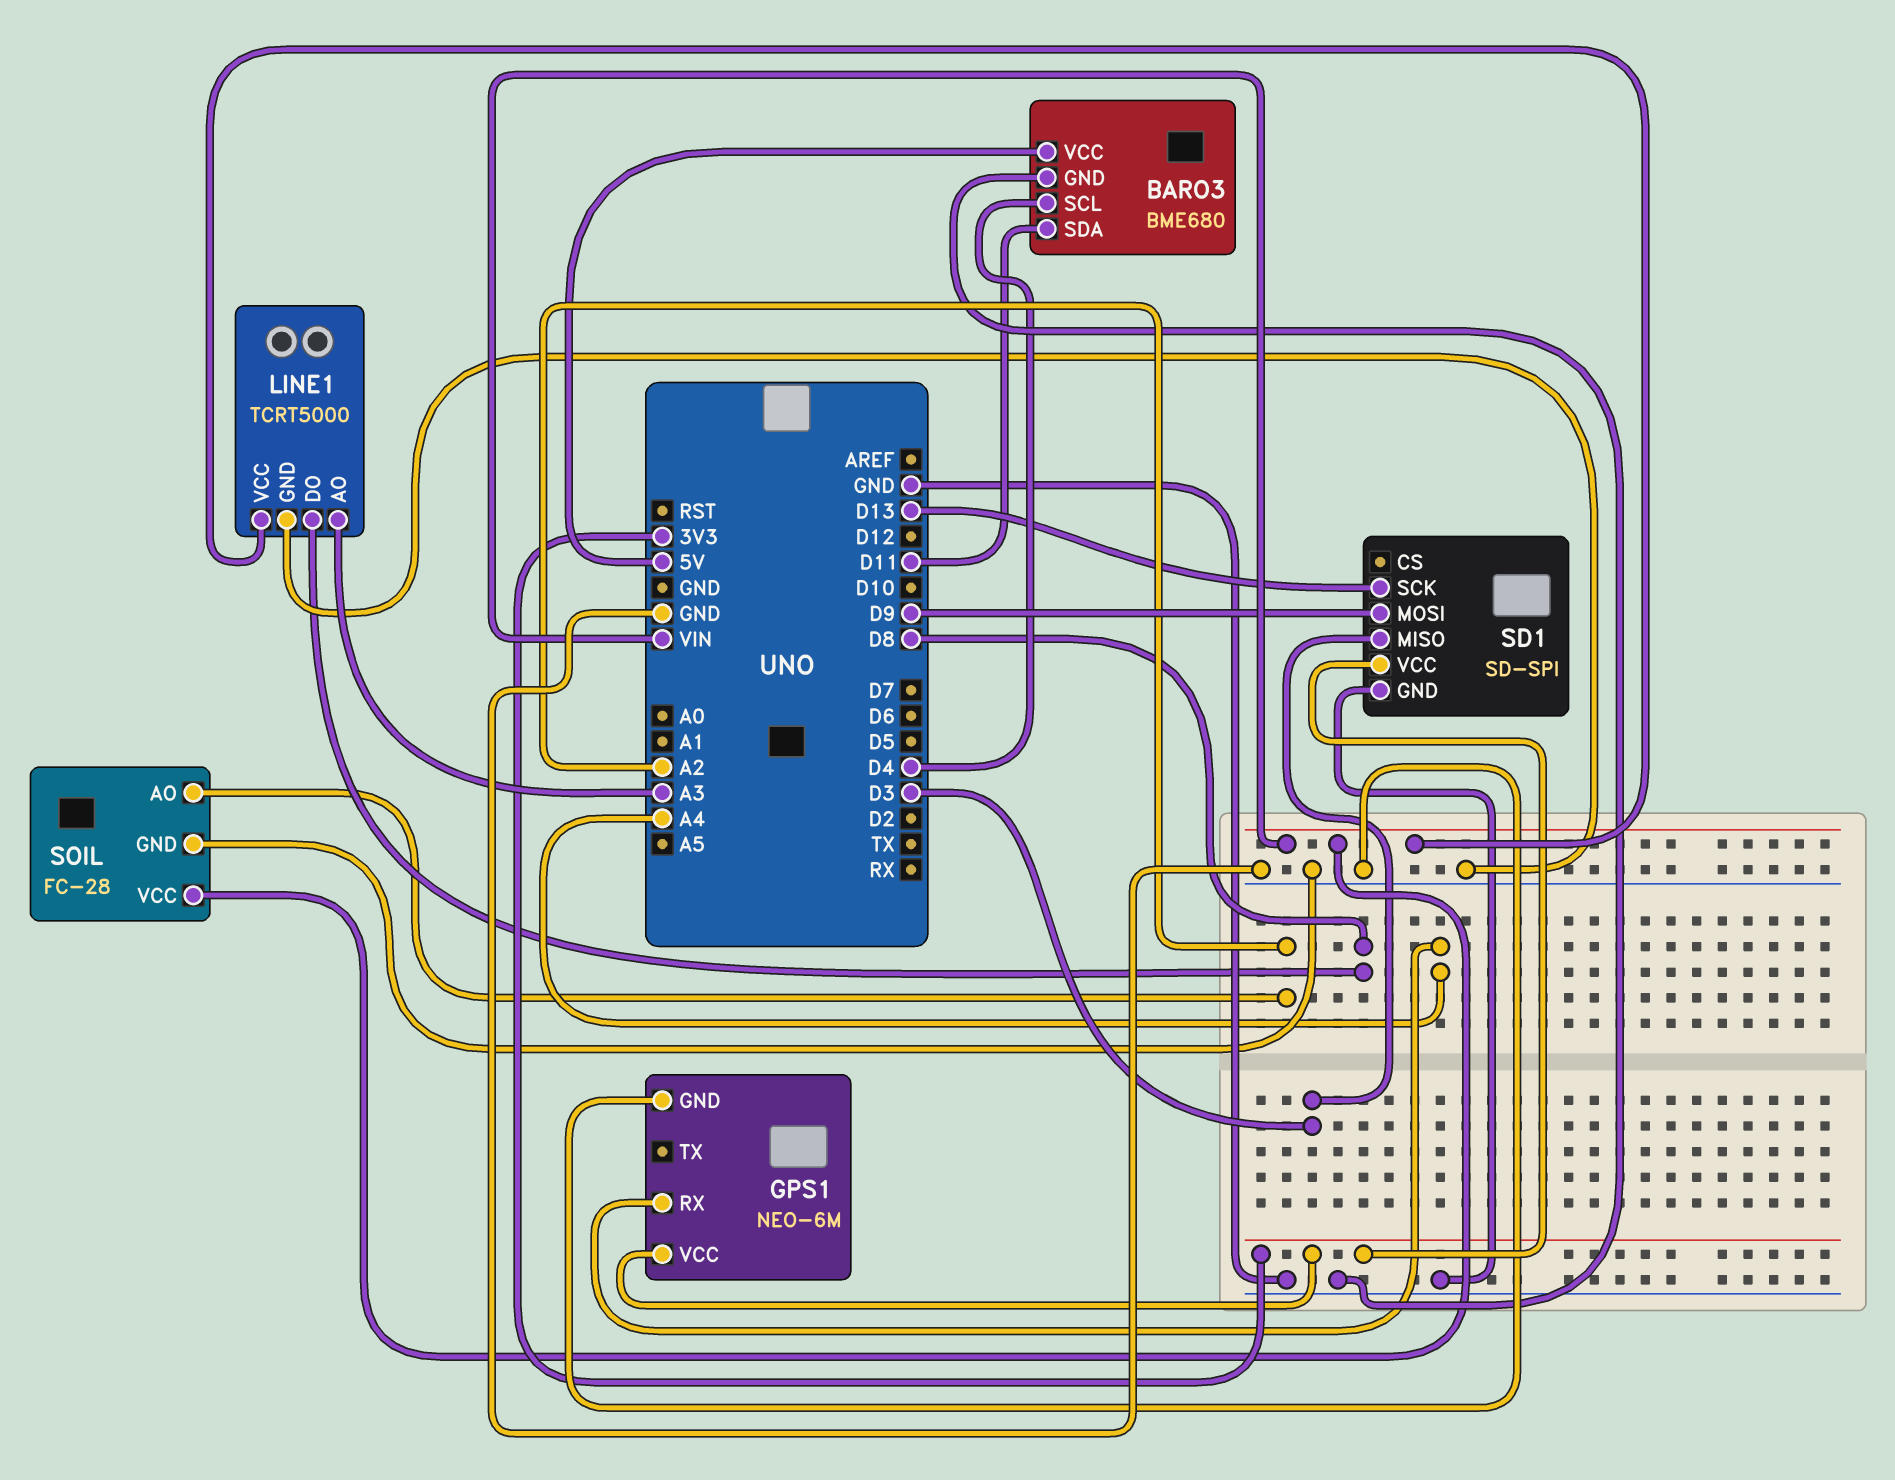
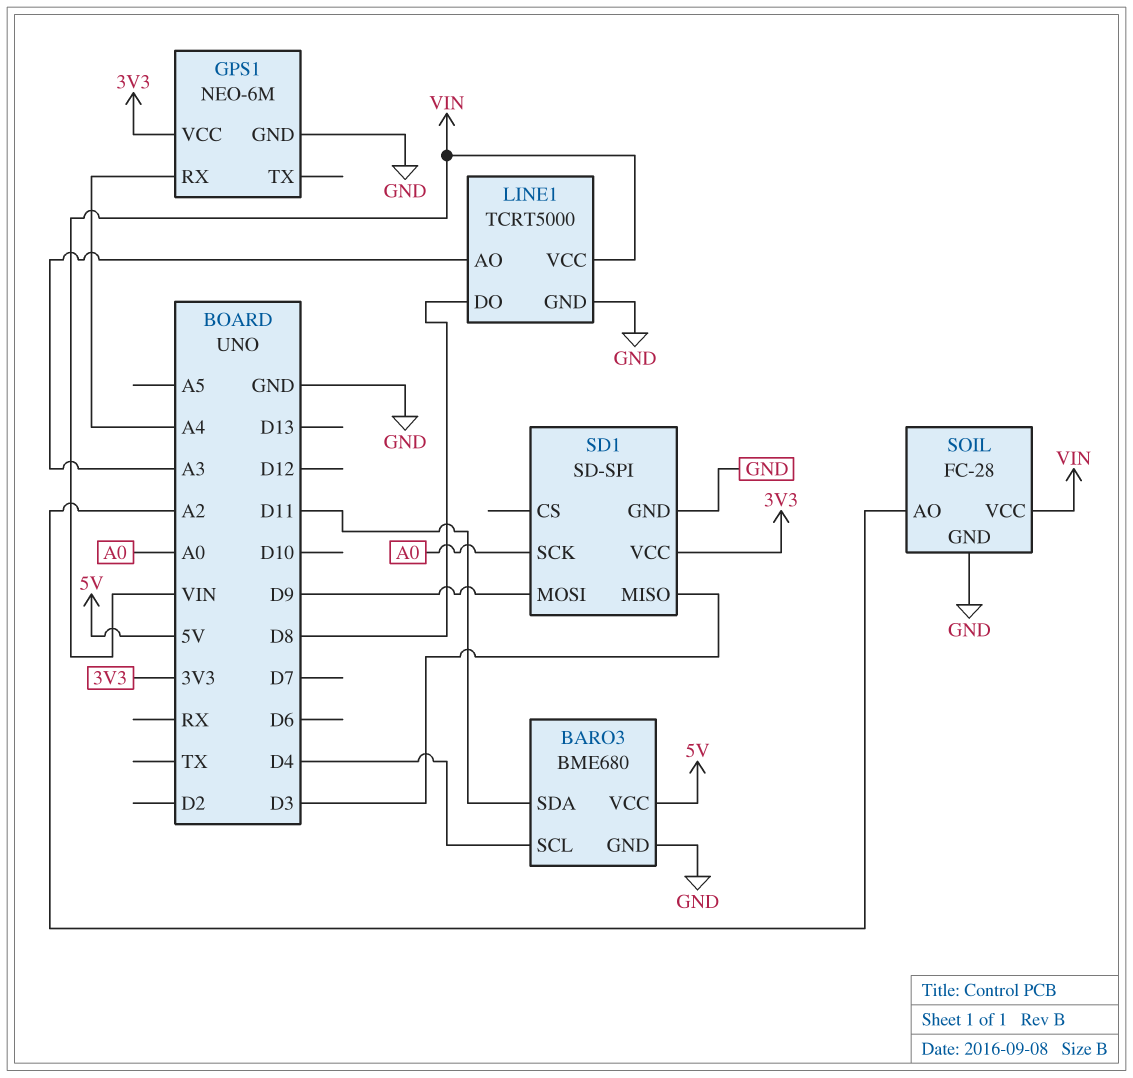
SD1 pin SCK: D13 -> A0

